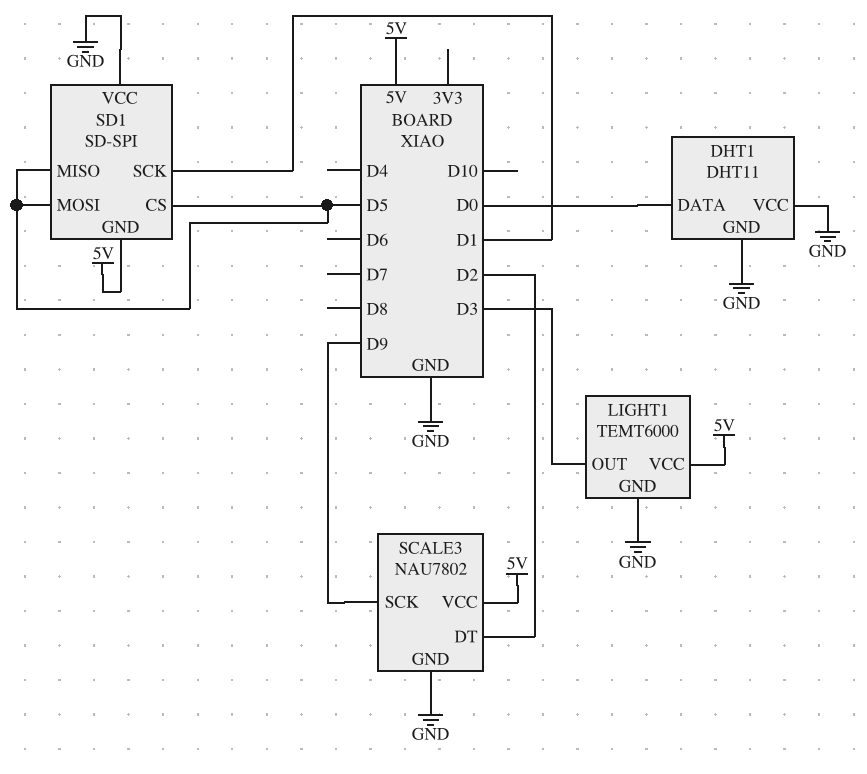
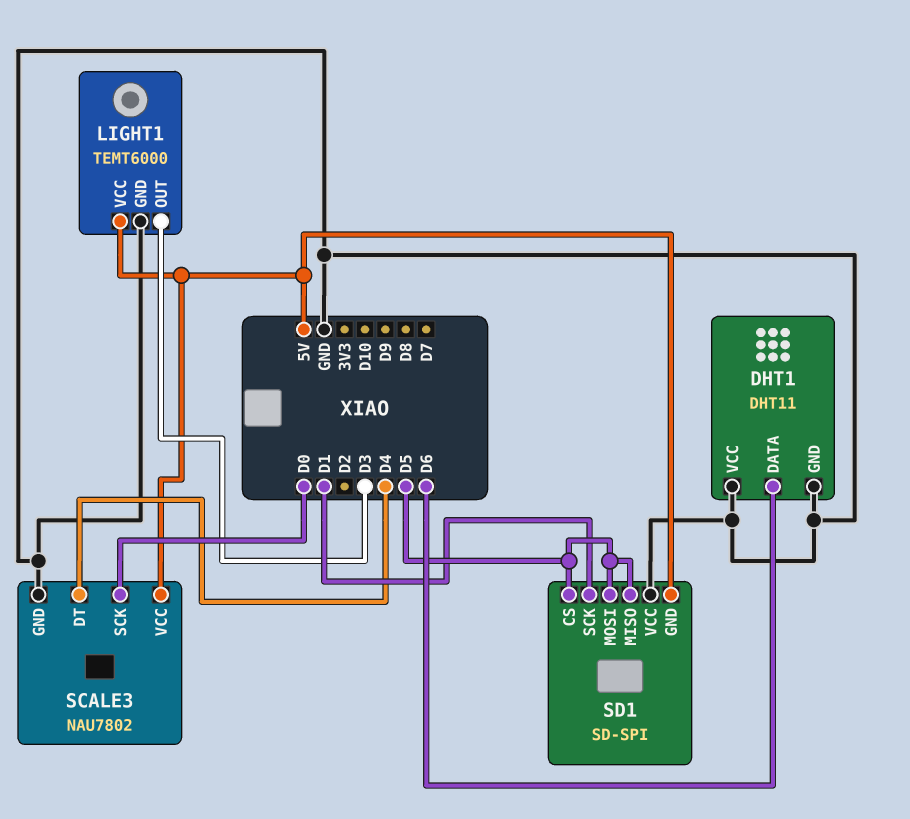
DHT1 pin DATA: D0 -> D6
SCALE3 pin DT: D2 -> D4
SCALE3 pin SCK: D9 -> D0

